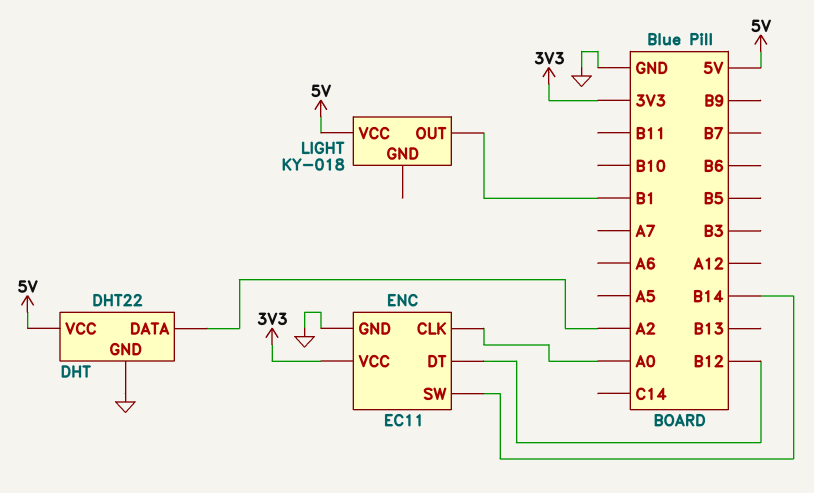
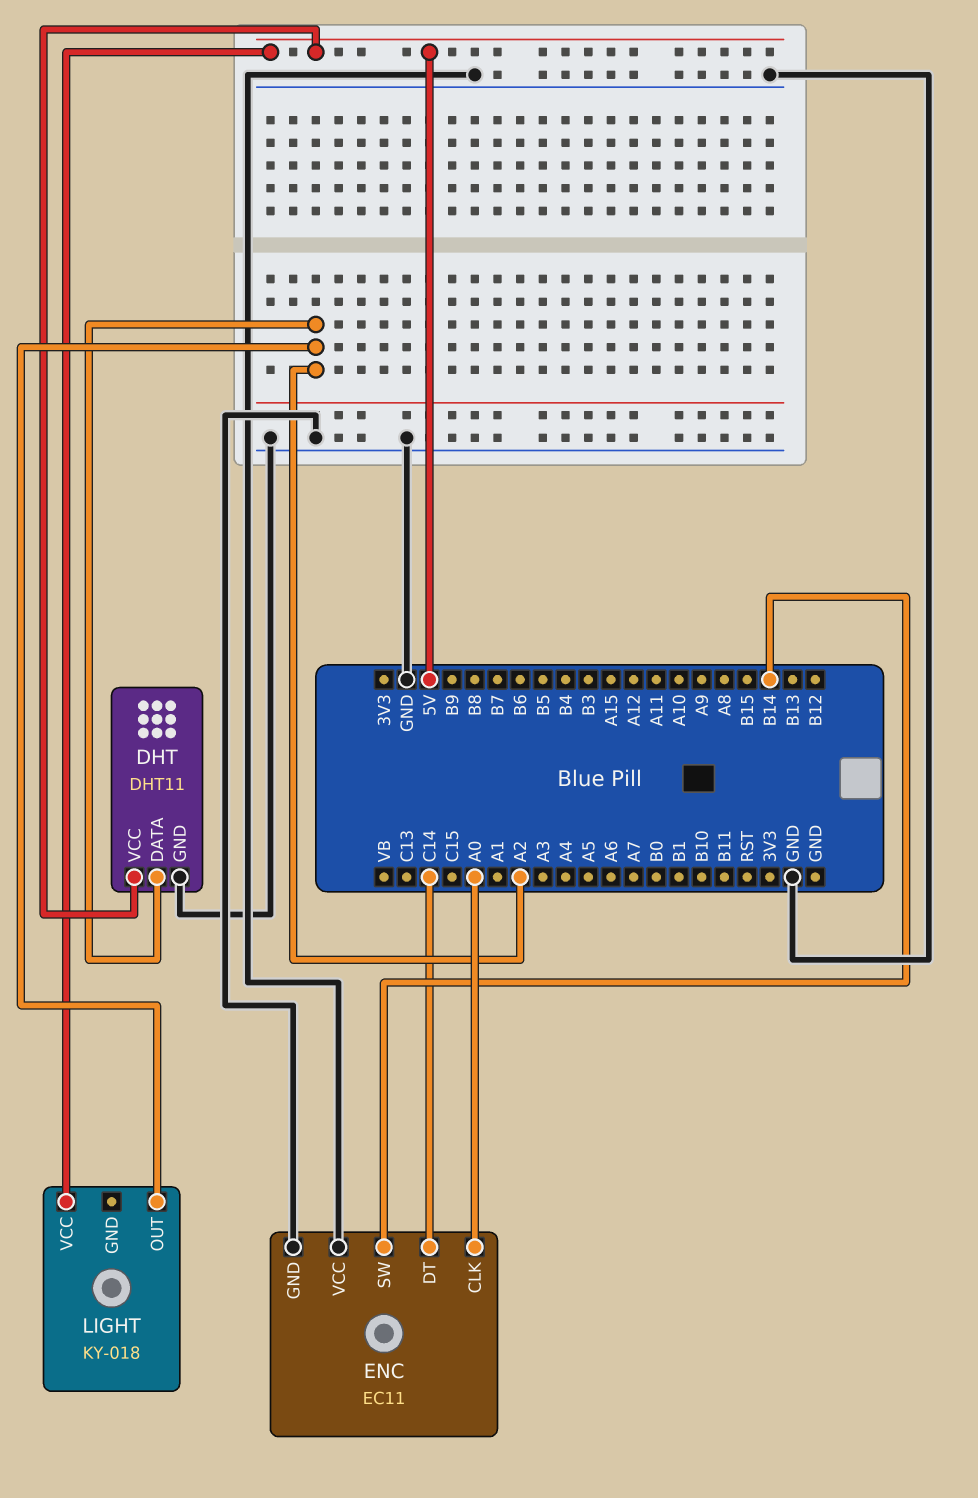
DHT: DHT22 -> DHT11
ENC pin DT: B12 -> C14
ENC pin VCC: 3V3 -> GND
LIGHT pin OUT: B1 -> A2

